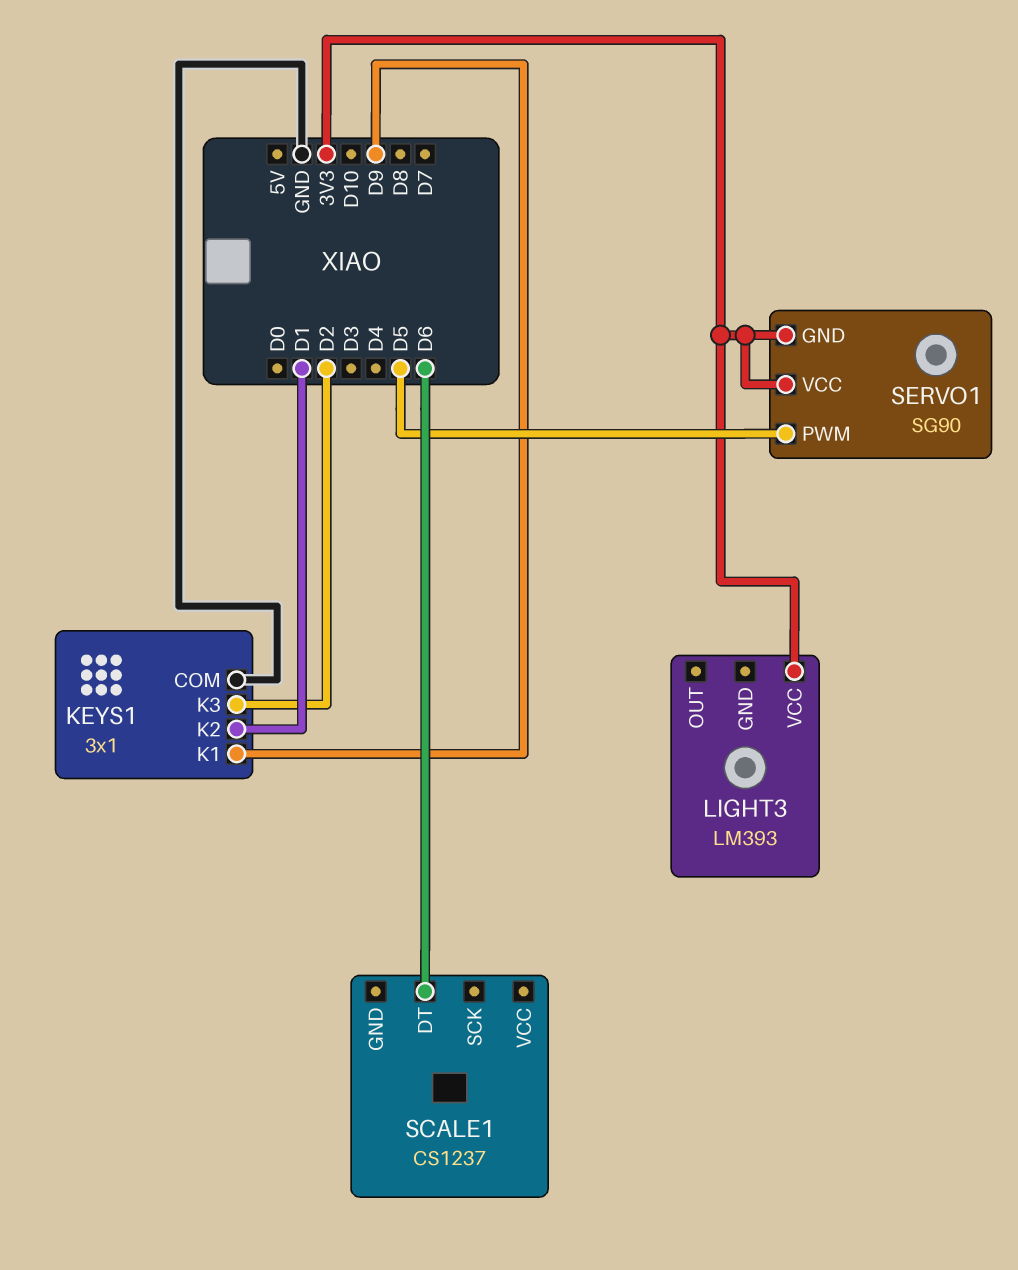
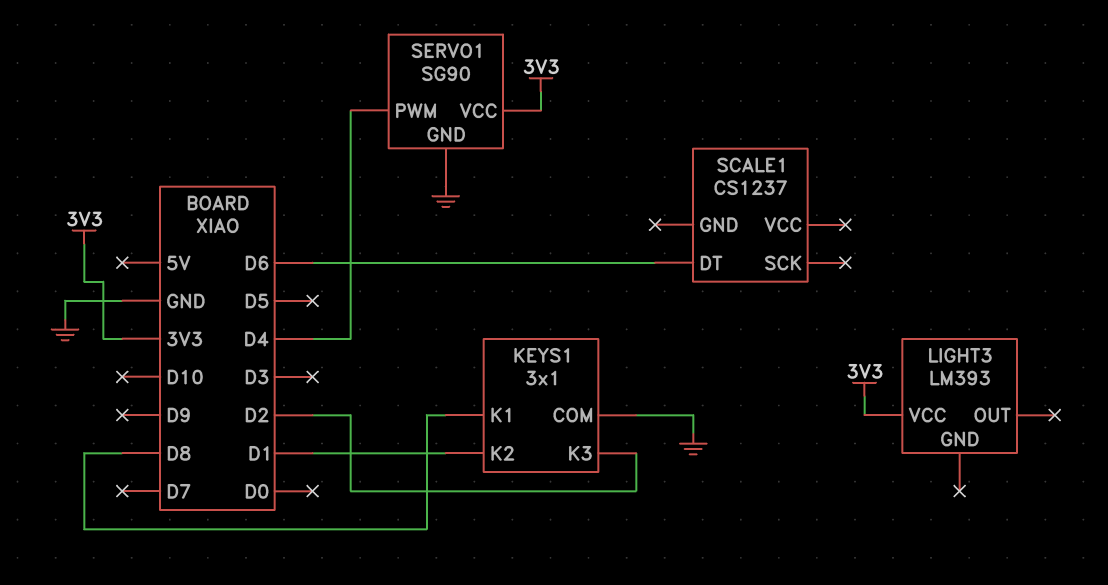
KEYS1 pin K1: D9 -> D8
SERVO1 pin GND: 3V3 -> GND
SERVO1 pin PWM: D5 -> D4

